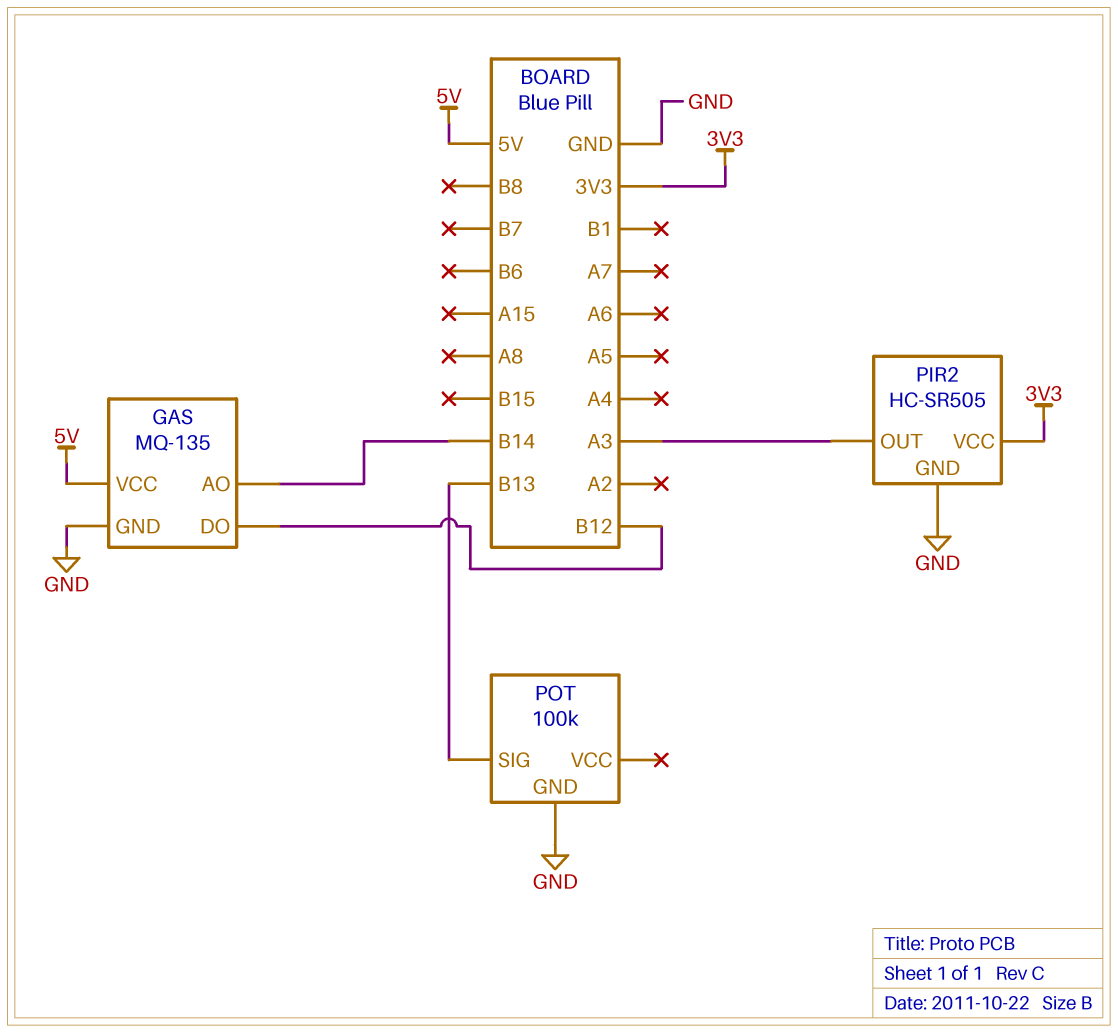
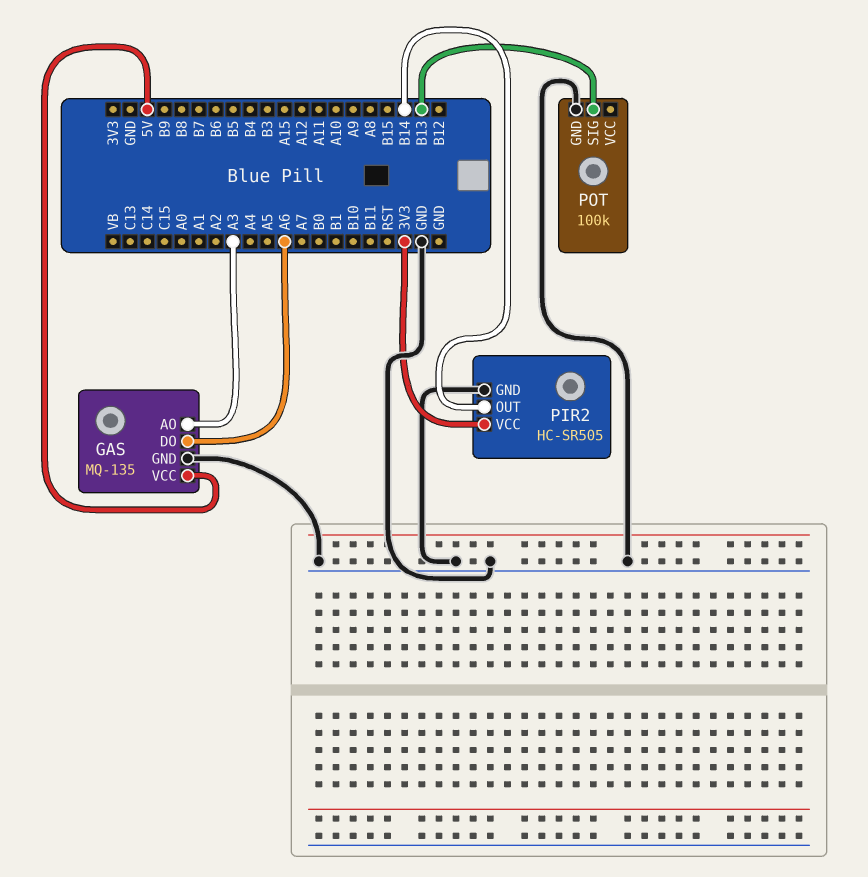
GAS pin AO: B14 -> A3
GAS pin DO: B12 -> A6
PIR2 pin OUT: A3 -> B14

